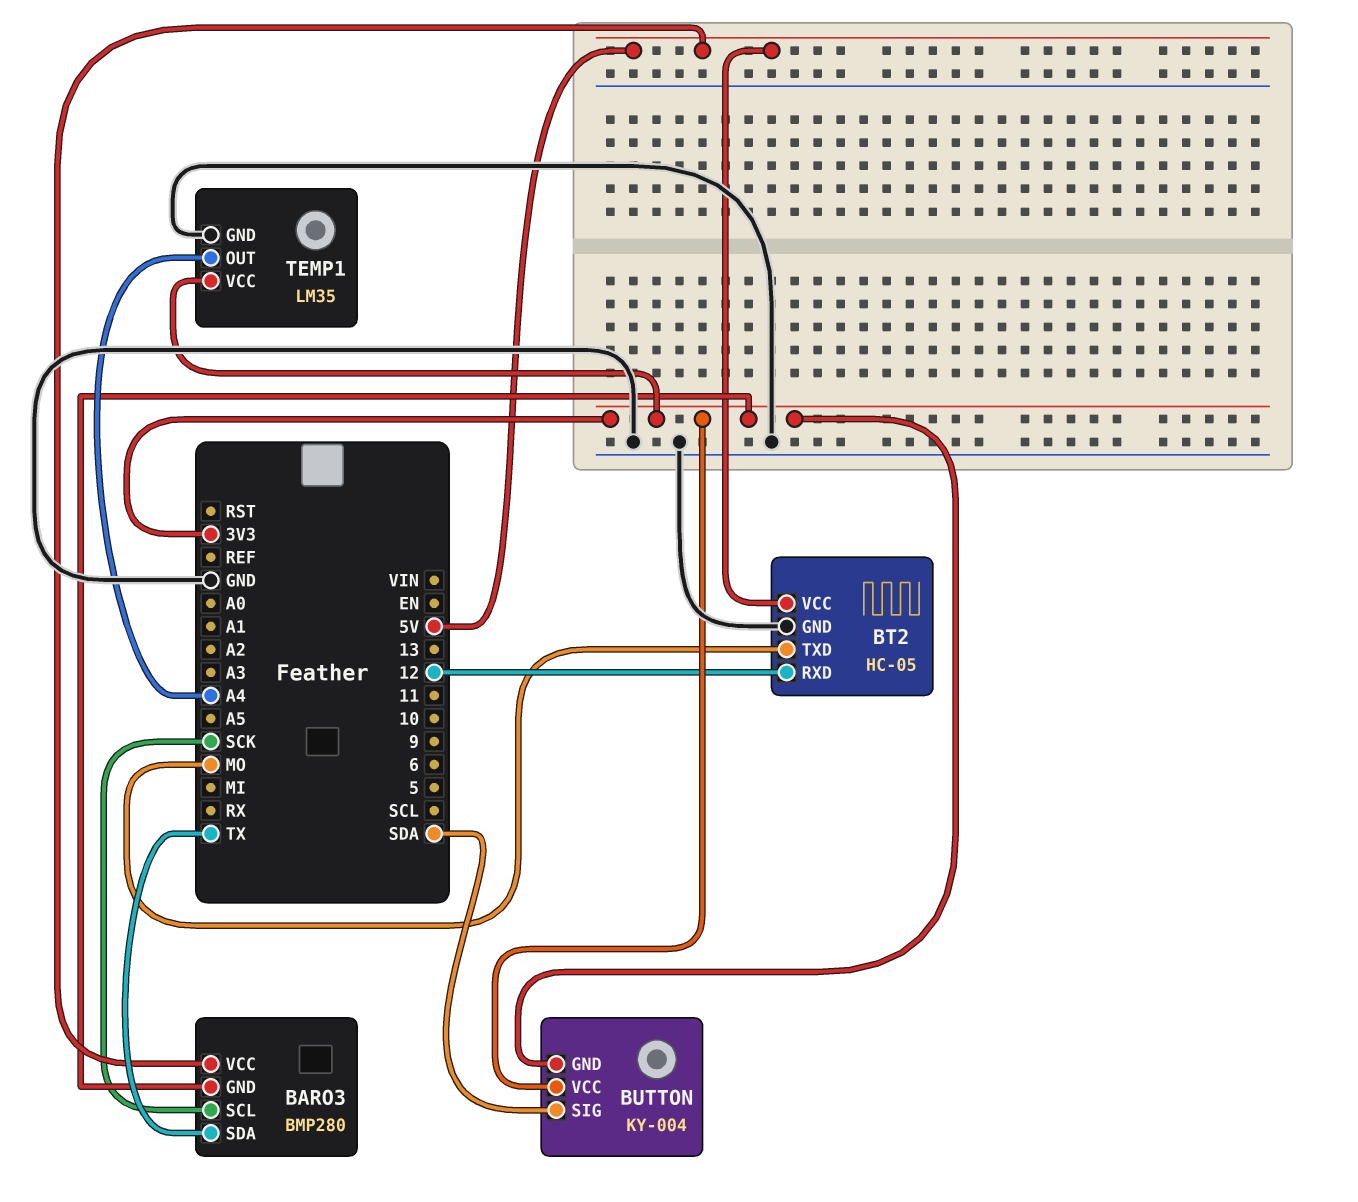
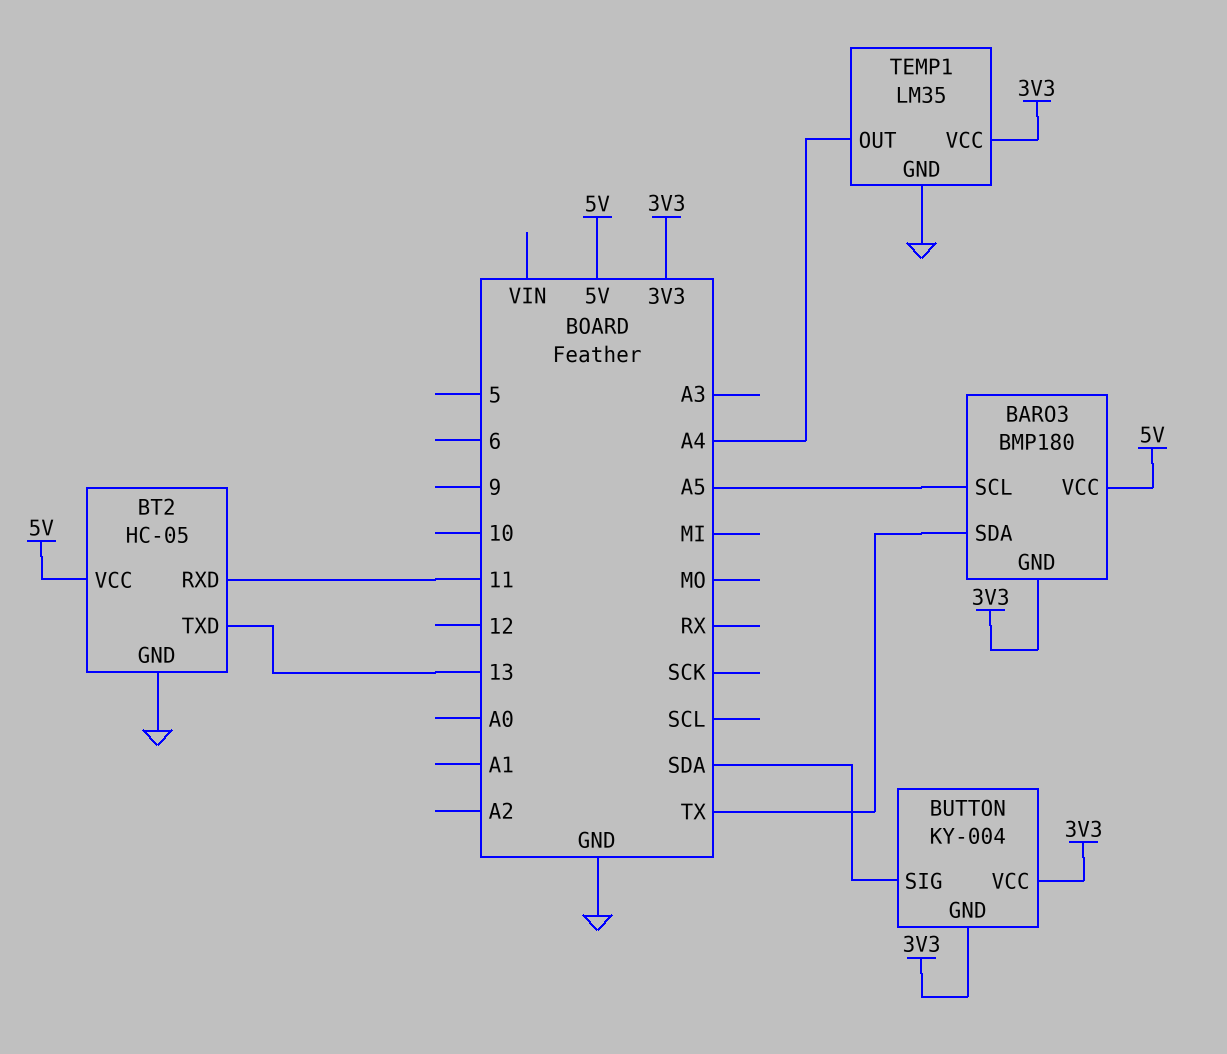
BARO3: BMP280 -> BMP180
BARO3 pin SCL: SCK -> A5
BT2 pin RXD: 12 -> 11
BT2 pin TXD: MO -> 13

